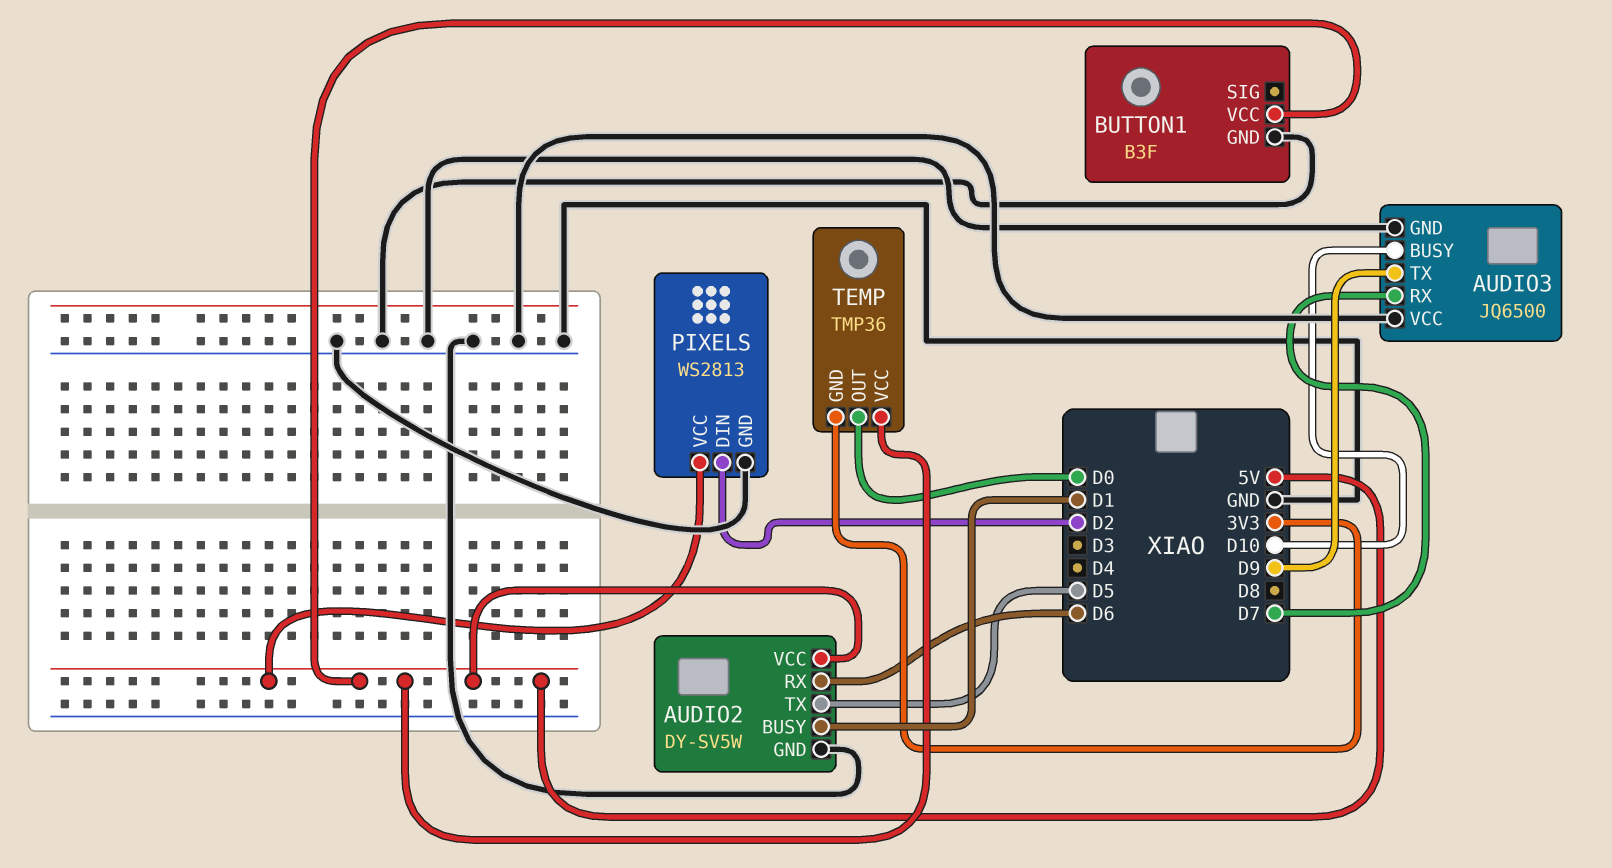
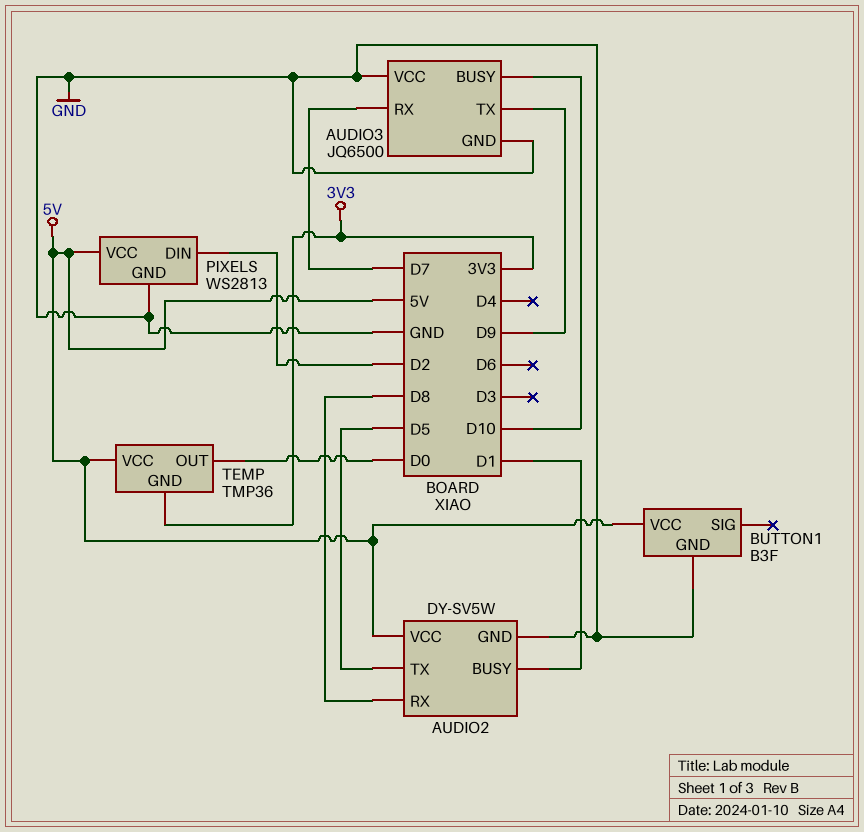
AUDIO2 pin RX: D6 -> D8

